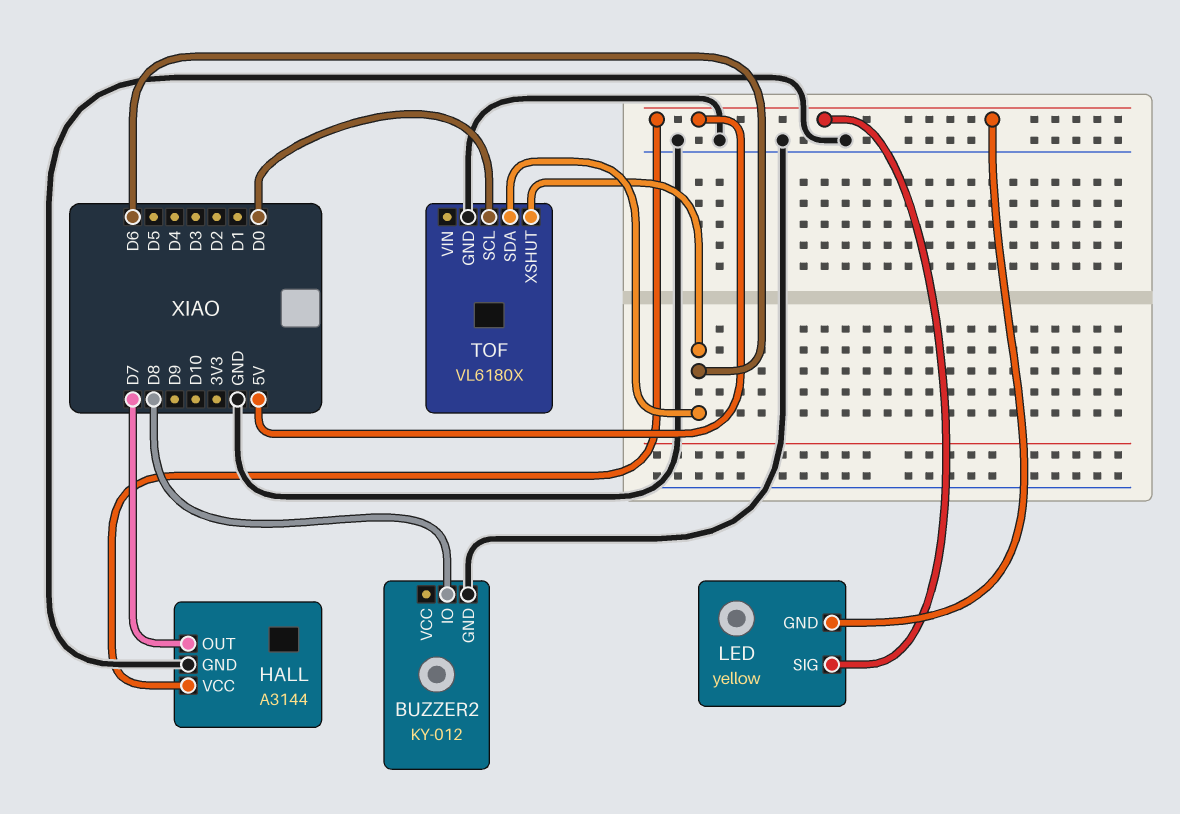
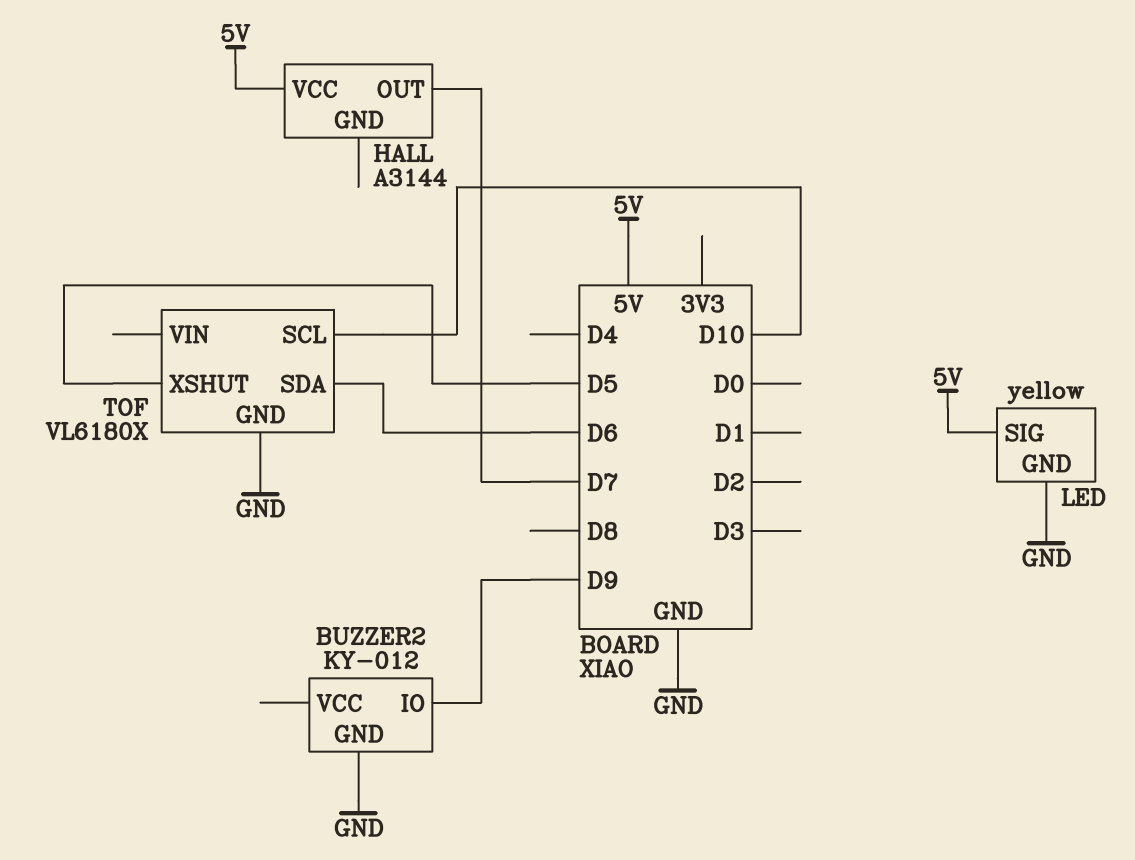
BUZZER2 pin IO: D8 -> D9
HALL pin GND: GND -> none
LED pin GND: 5V -> GND
TOF pin SCL: D0 -> D10
TOF pin XSHUT: D6 -> D5

